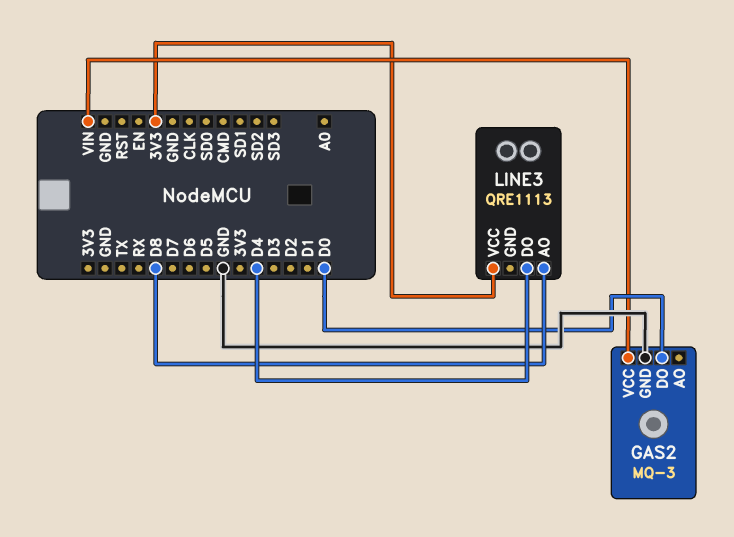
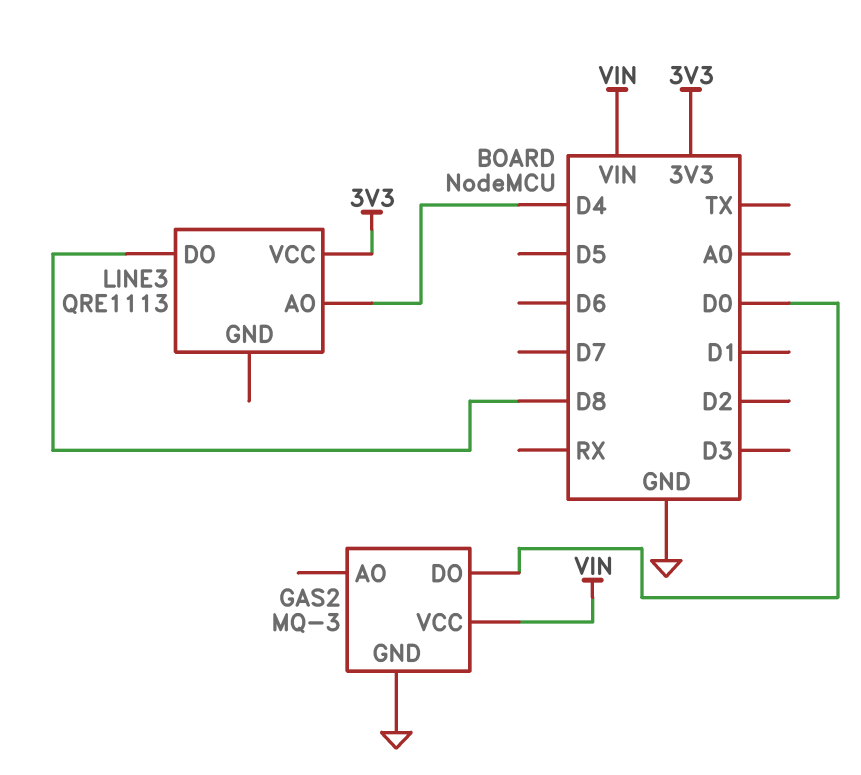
LINE3 pin AO: D8 -> D4
LINE3 pin DO: D4 -> D8

